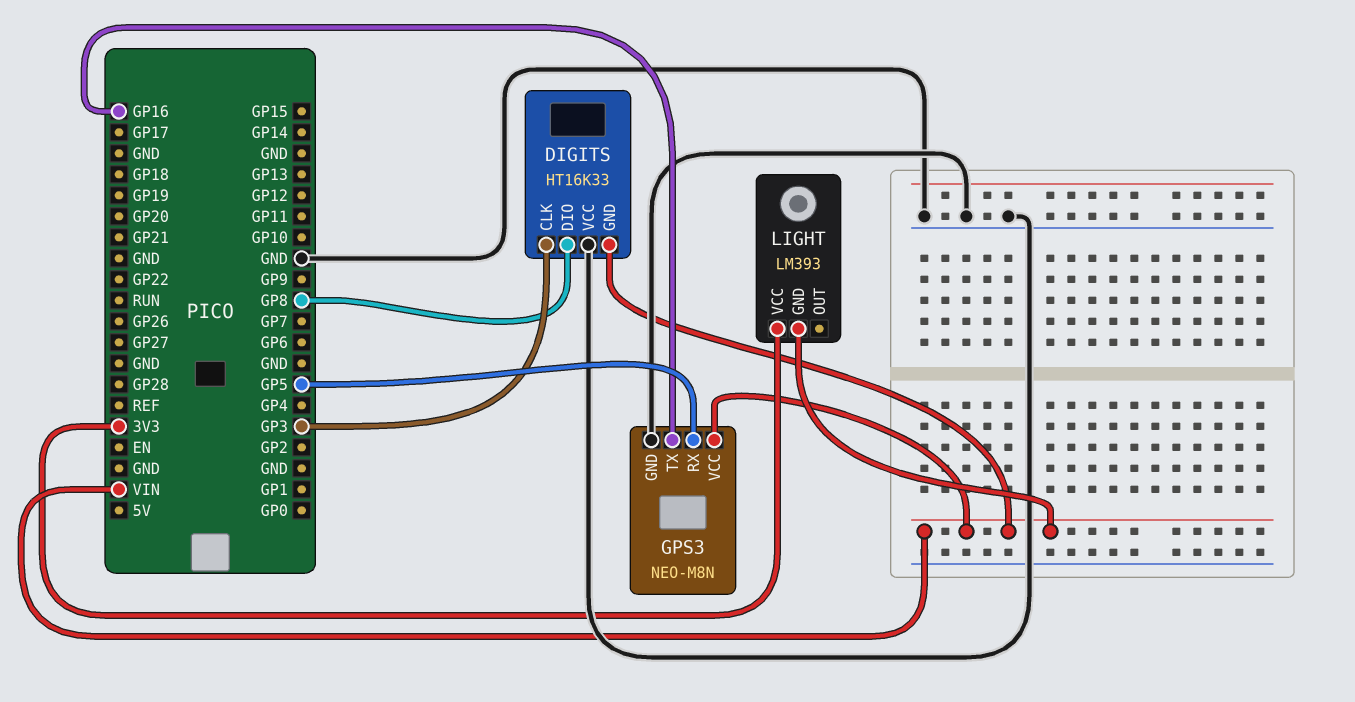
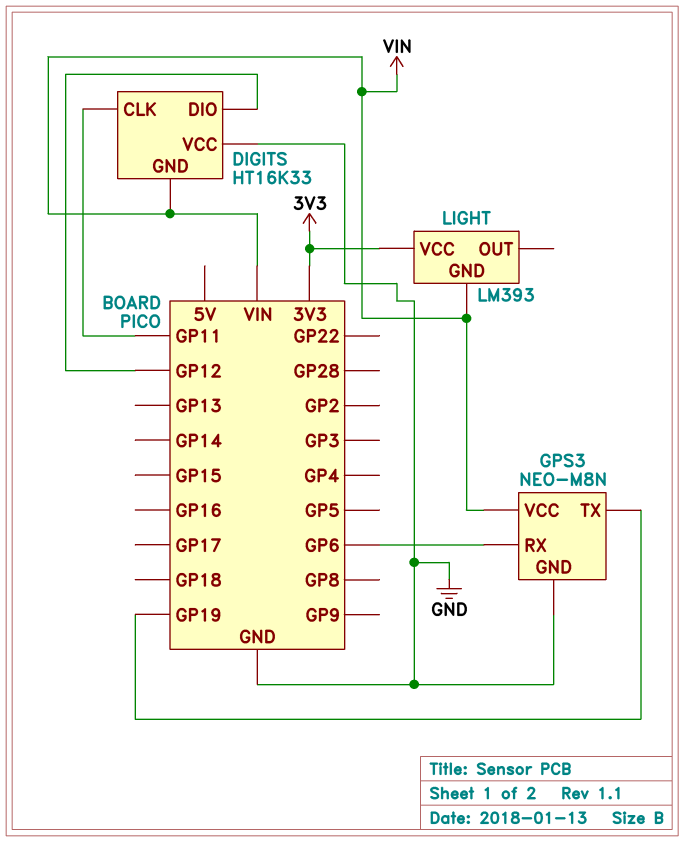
DIGITS pin CLK: GP3 -> GP11
DIGITS pin DIO: GP8 -> GP12
GPS3 pin RX: GP5 -> GP6
GPS3 pin TX: GP16 -> GP19

